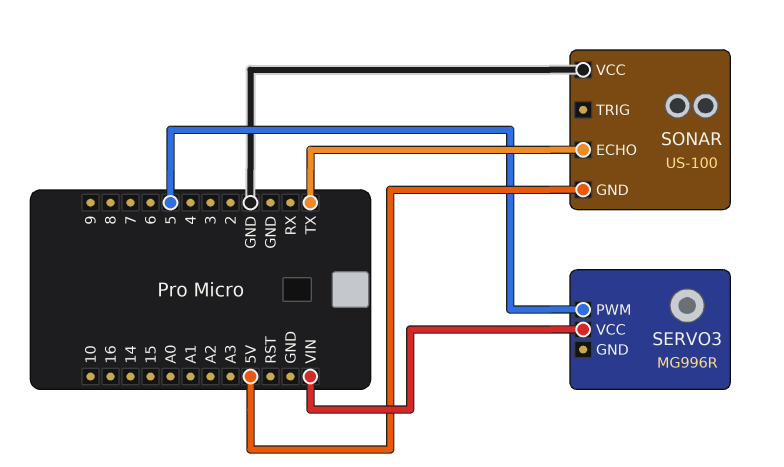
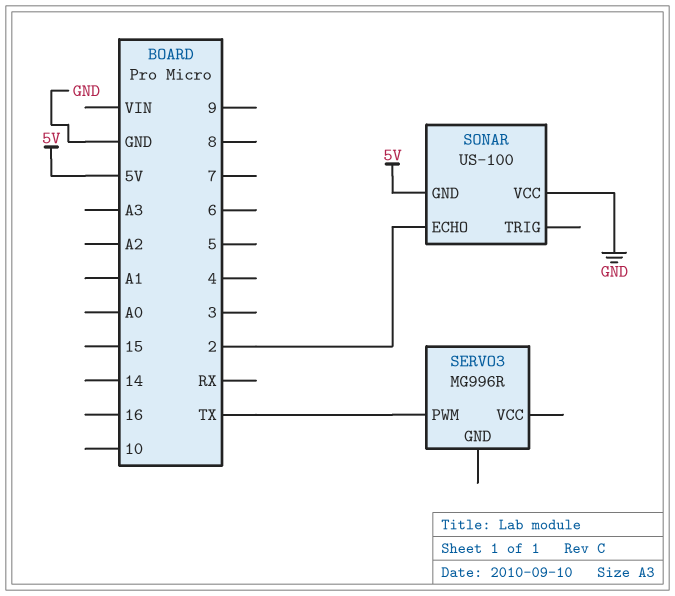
SERVO3 pin PWM: 5 -> TX
SERVO3 pin VCC: VIN -> none
SONAR pin ECHO: TX -> 2

